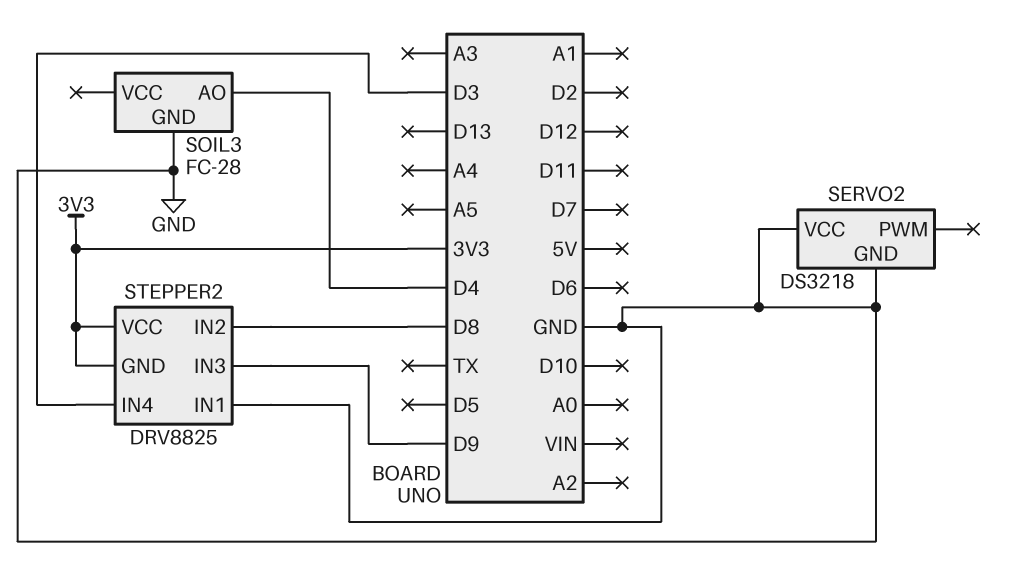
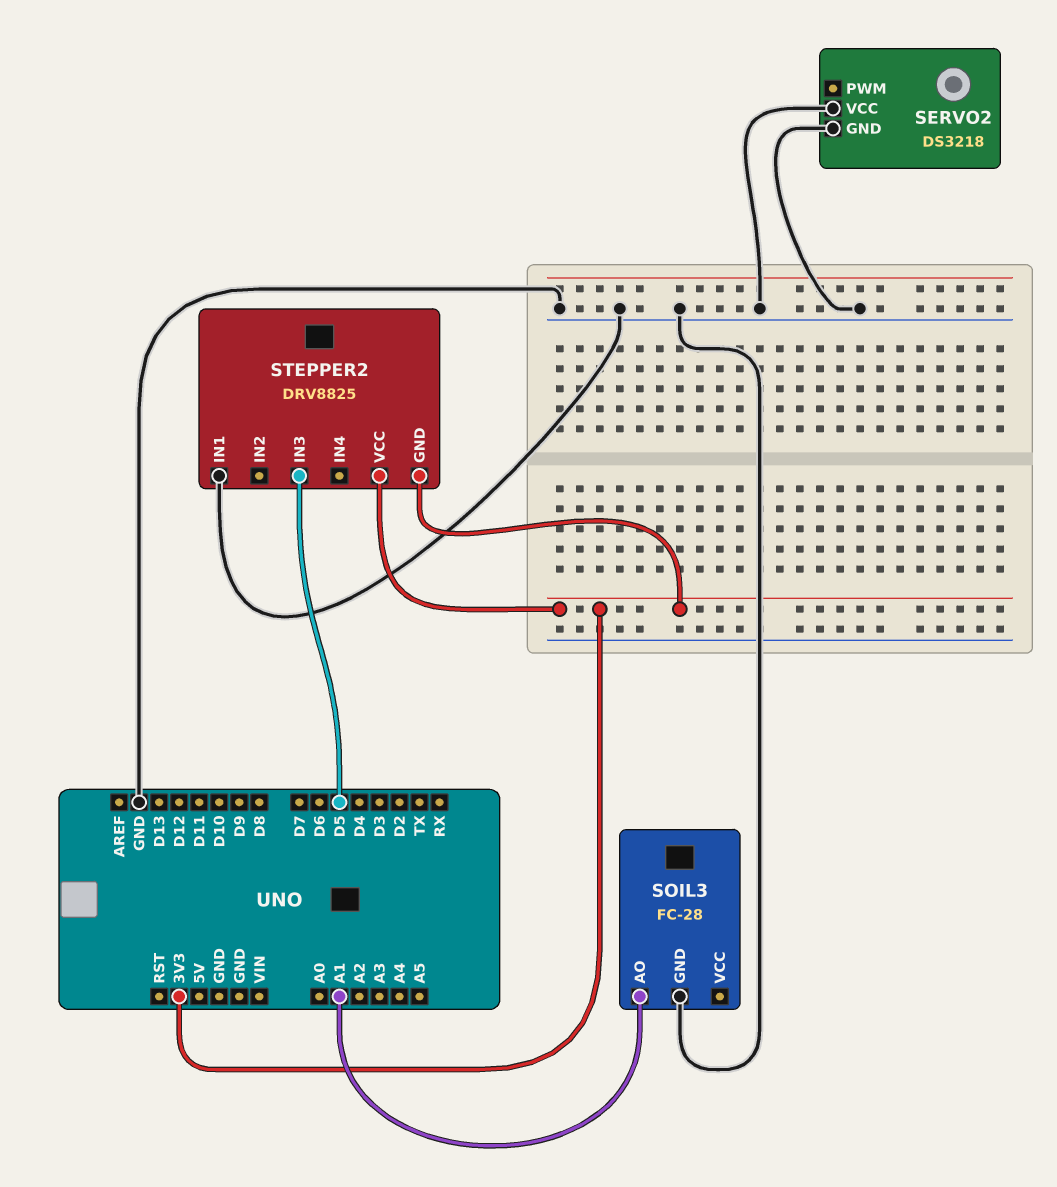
SOIL3 pin AO: D4 -> A1
STEPPER2 pin IN2: D8 -> none
STEPPER2 pin IN3: D9 -> D5
STEPPER2 pin IN4: D3 -> none

